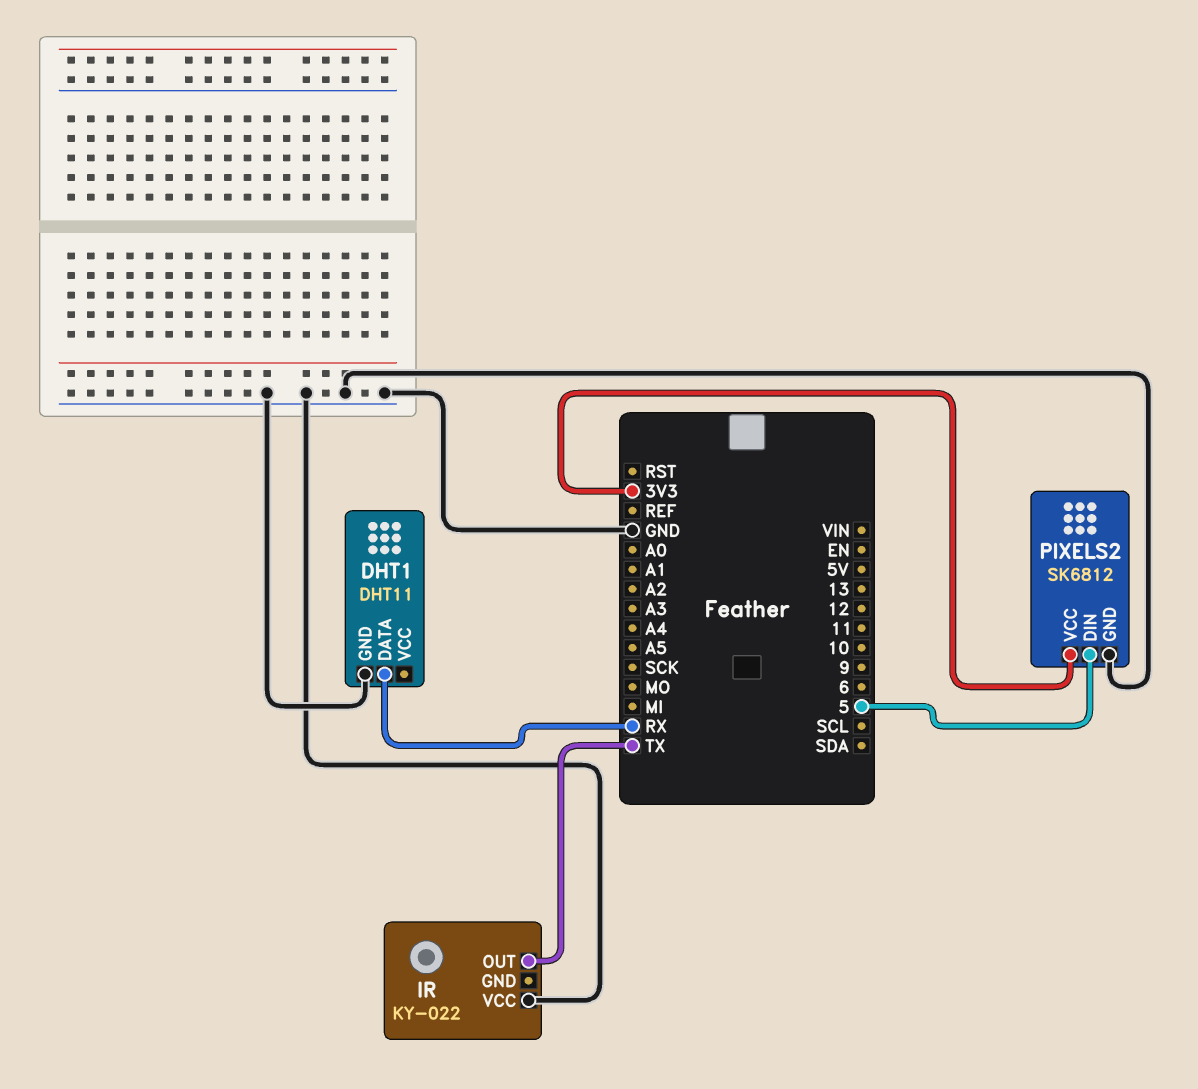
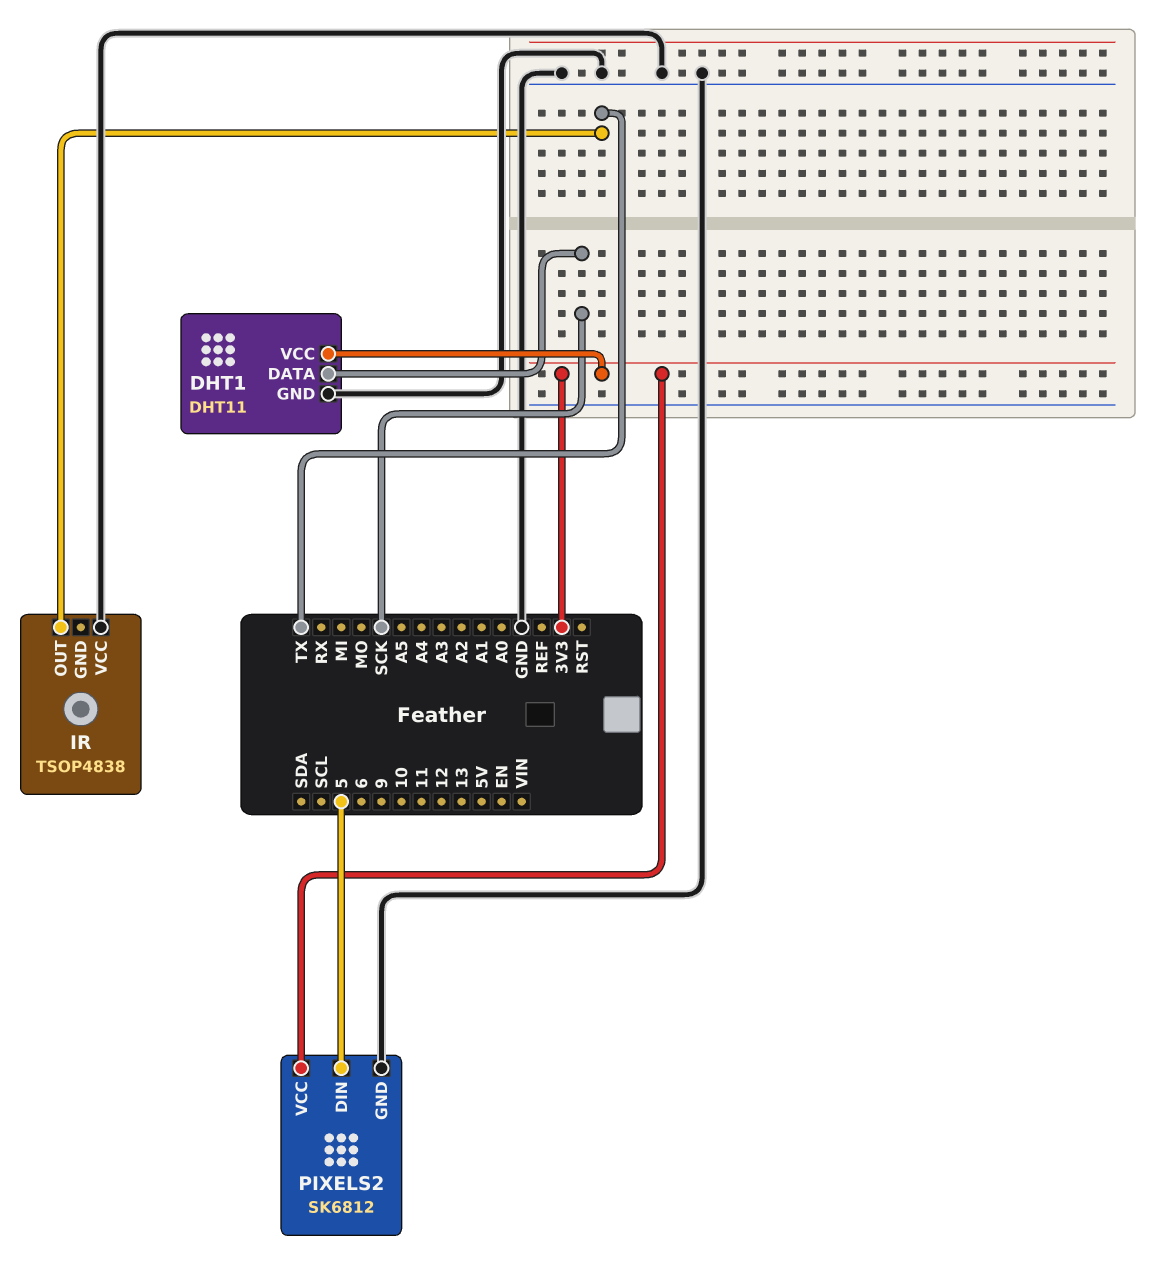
DHT1 pin DATA: RX -> SCK
DHT1 pin VCC: none -> 3V3
IR: KY-022 -> TSOP4838

